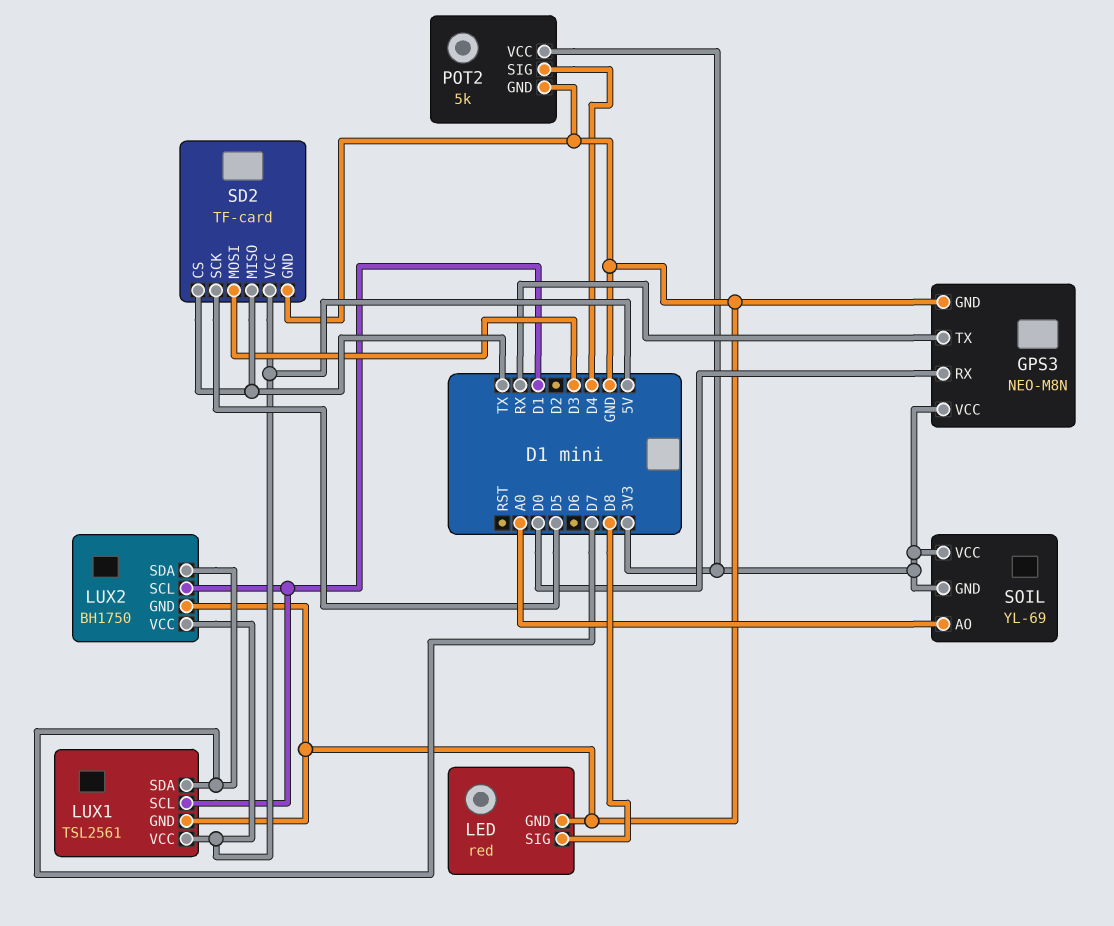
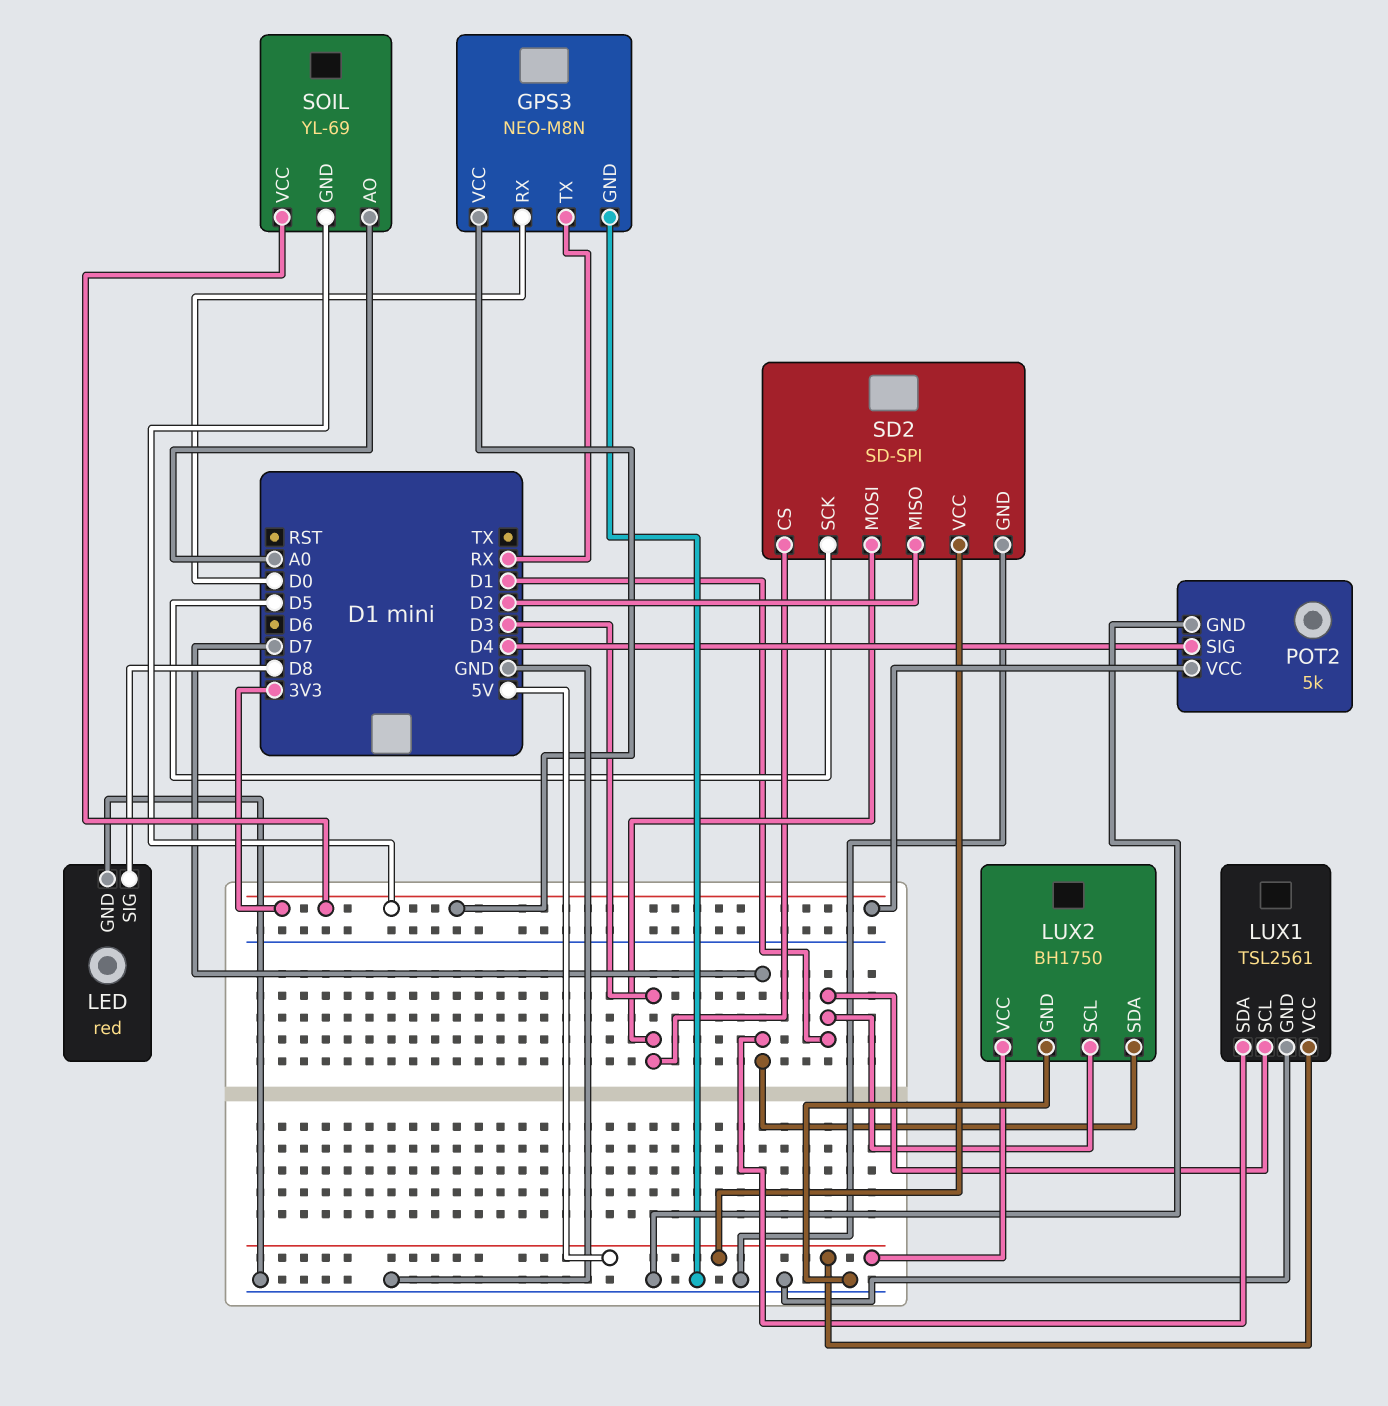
SD2: TF-card -> SD-SPI
SD2 pin CS: TX -> D3
SD2 pin MISO: TX -> D2

